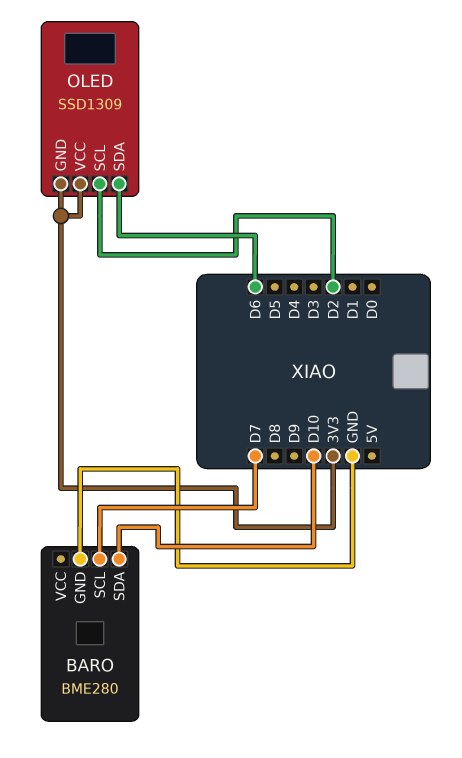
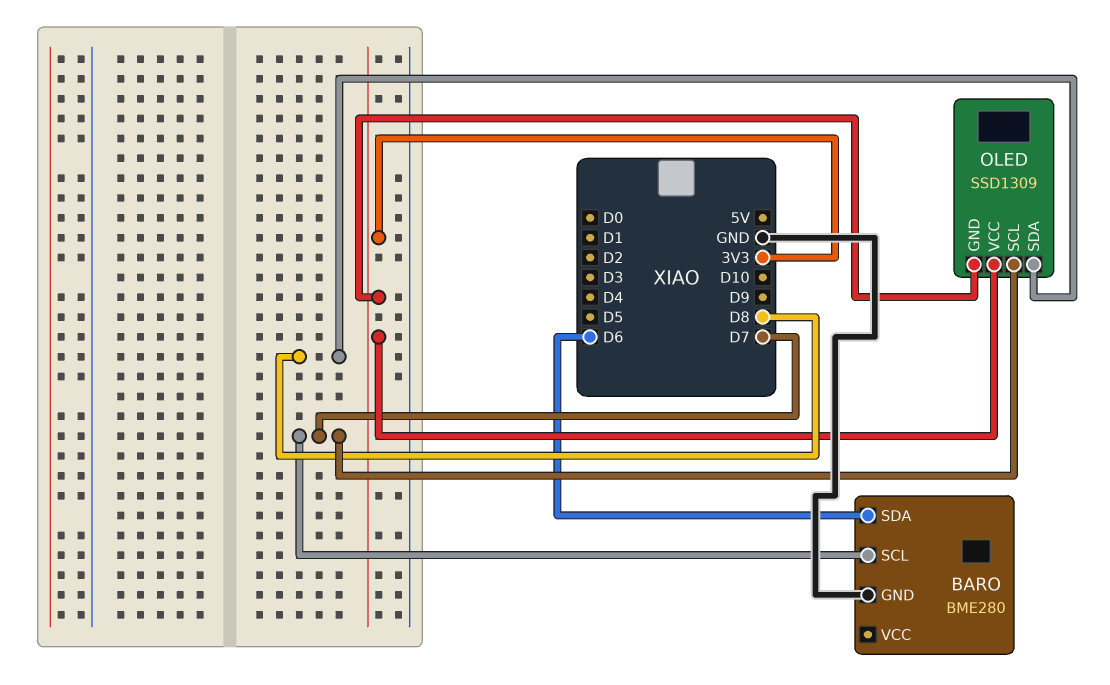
BARO pin SDA: D10 -> D6
OLED pin SCL: D2 -> D7
OLED pin SDA: D6 -> D8

